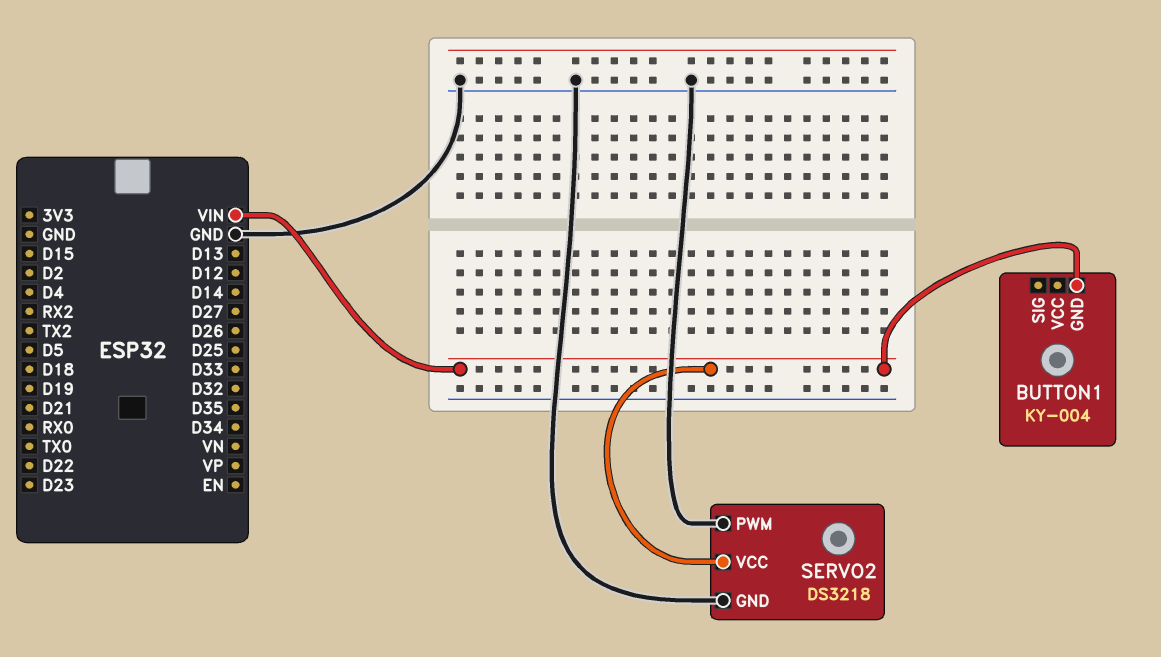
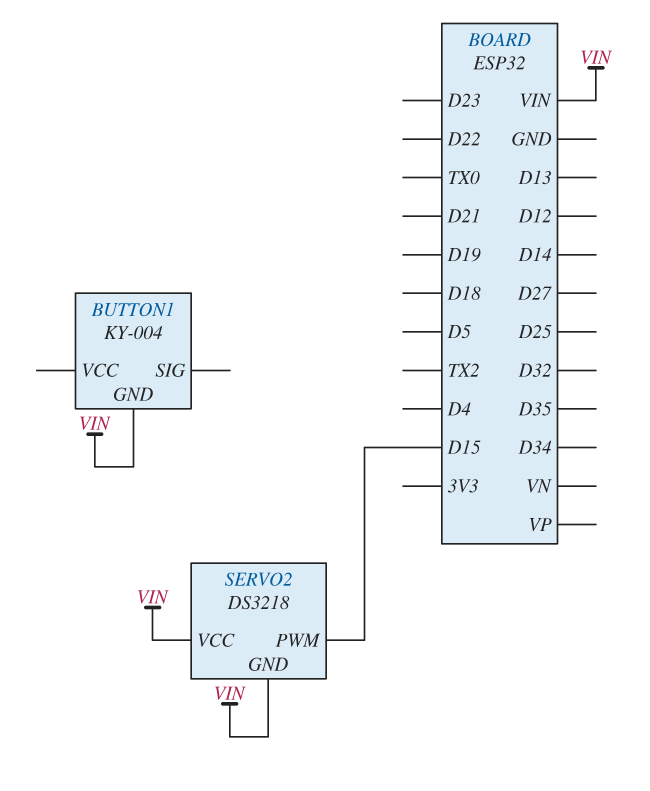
SERVO2 pin GND: GND -> VIN
SERVO2 pin PWM: GND -> D15

